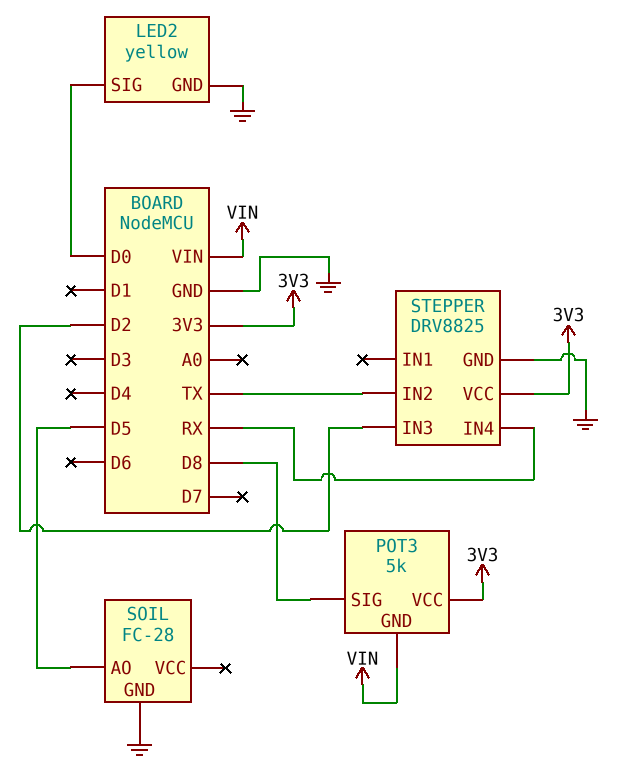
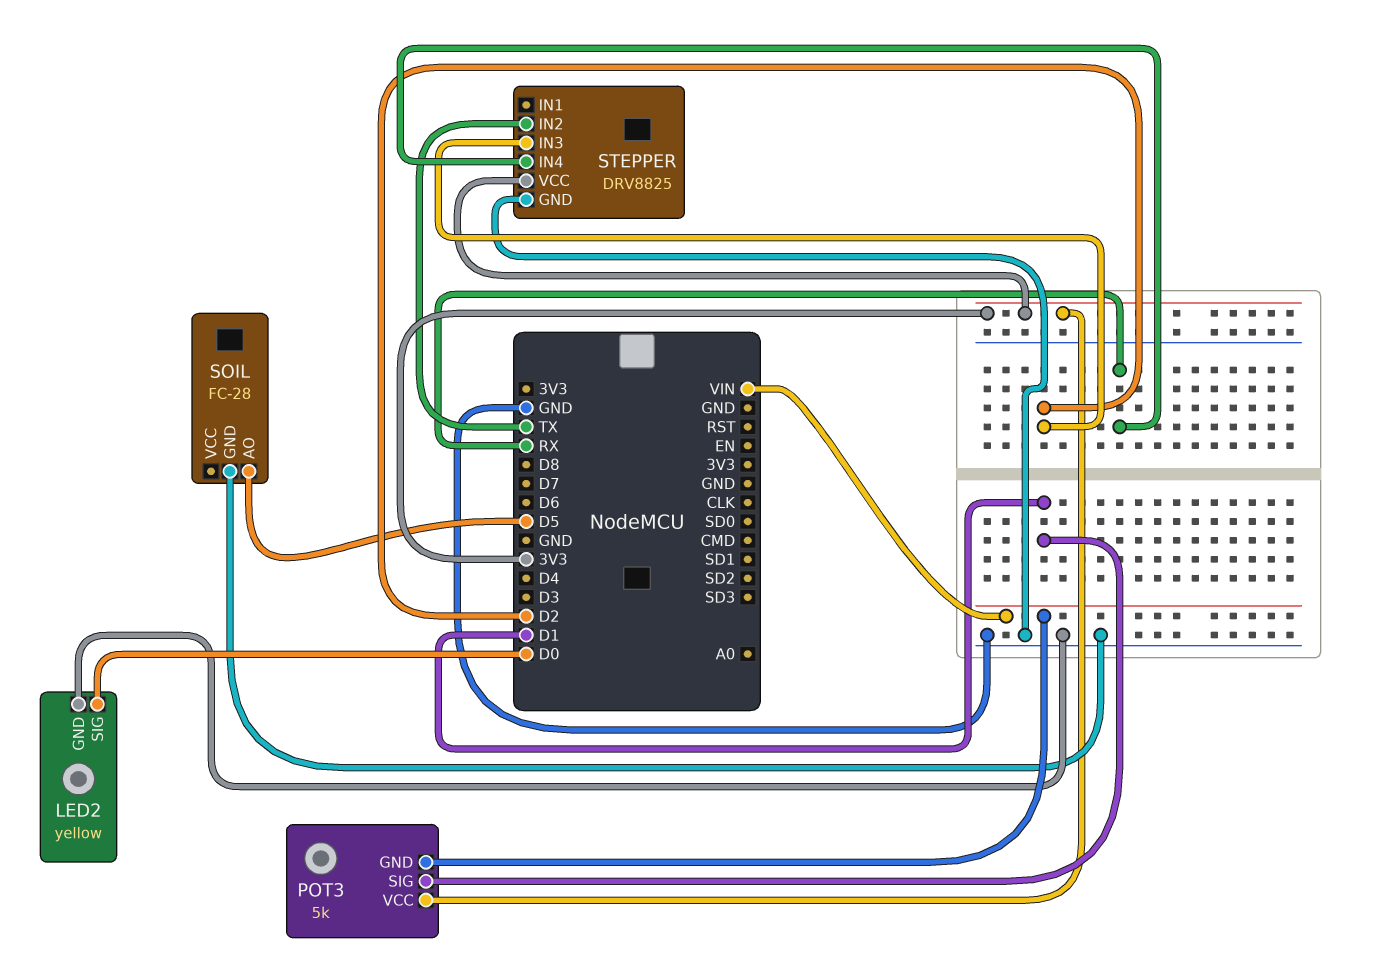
POT3 pin SIG: D8 -> D1

